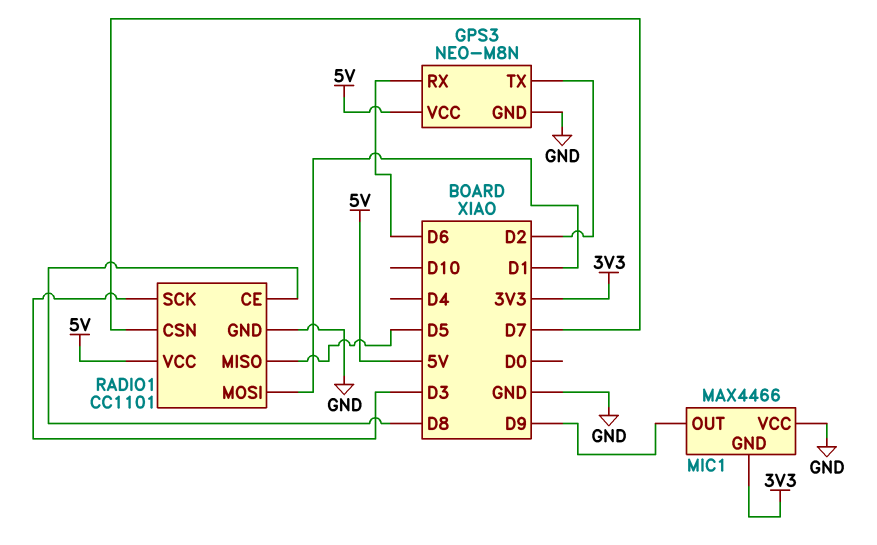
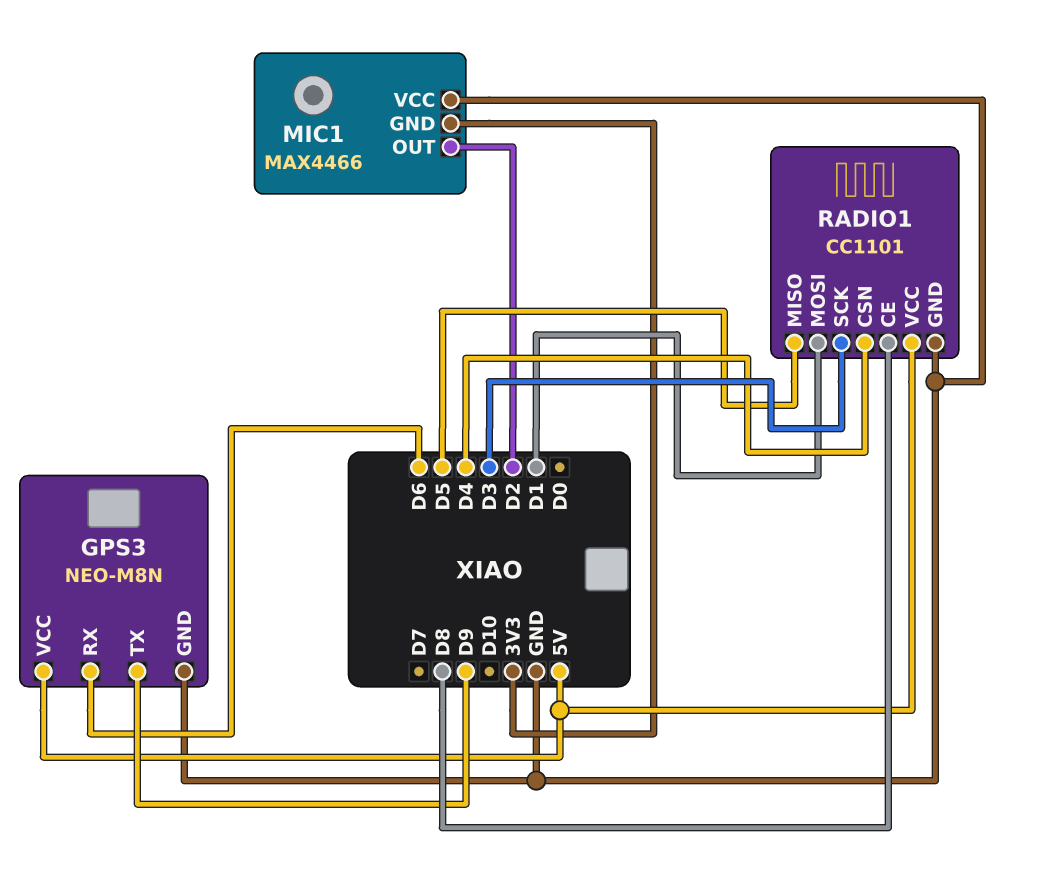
GPS3 pin TX: D2 -> D9
MIC1 pin OUT: D9 -> D2
RADIO1 pin CSN: D7 -> D4

